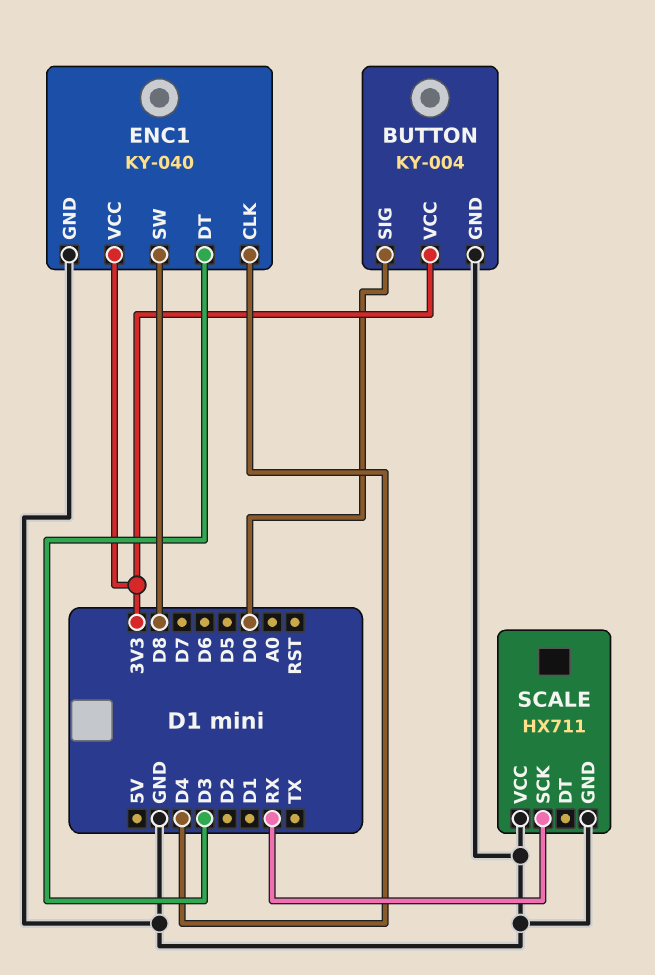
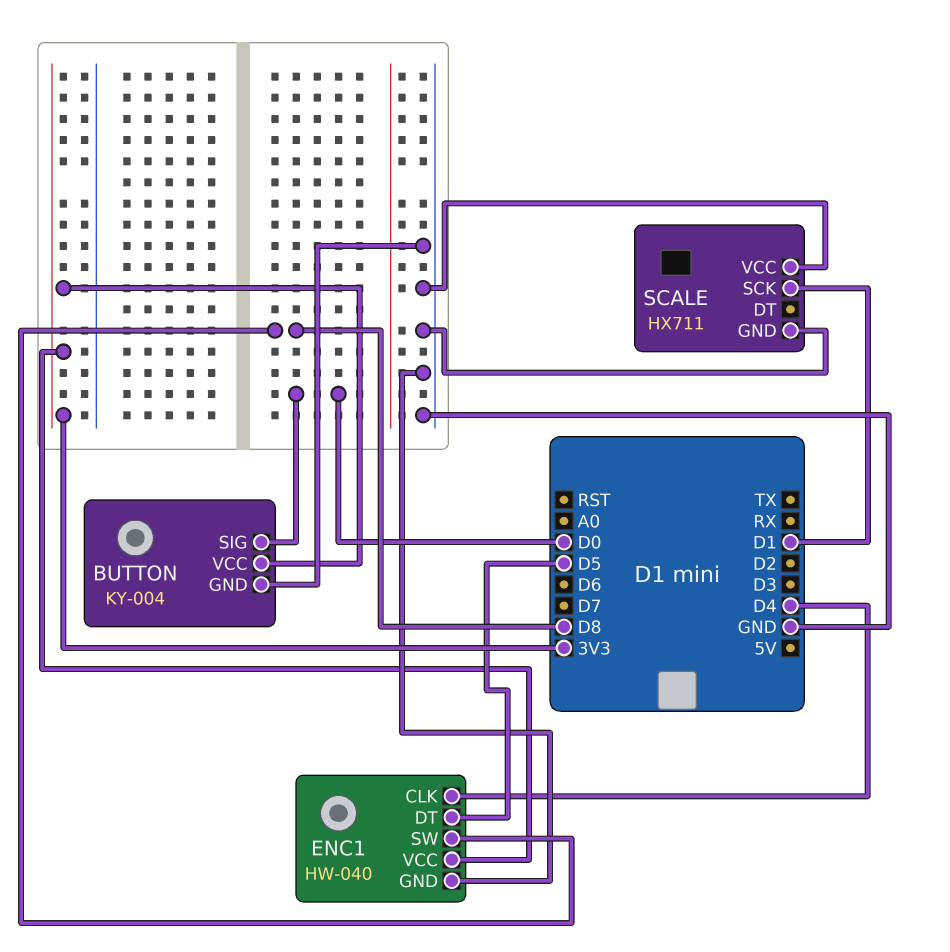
ENC1: KY-040 -> HW-040
ENC1 pin DT: D3 -> D5
SCALE pin SCK: RX -> D1

